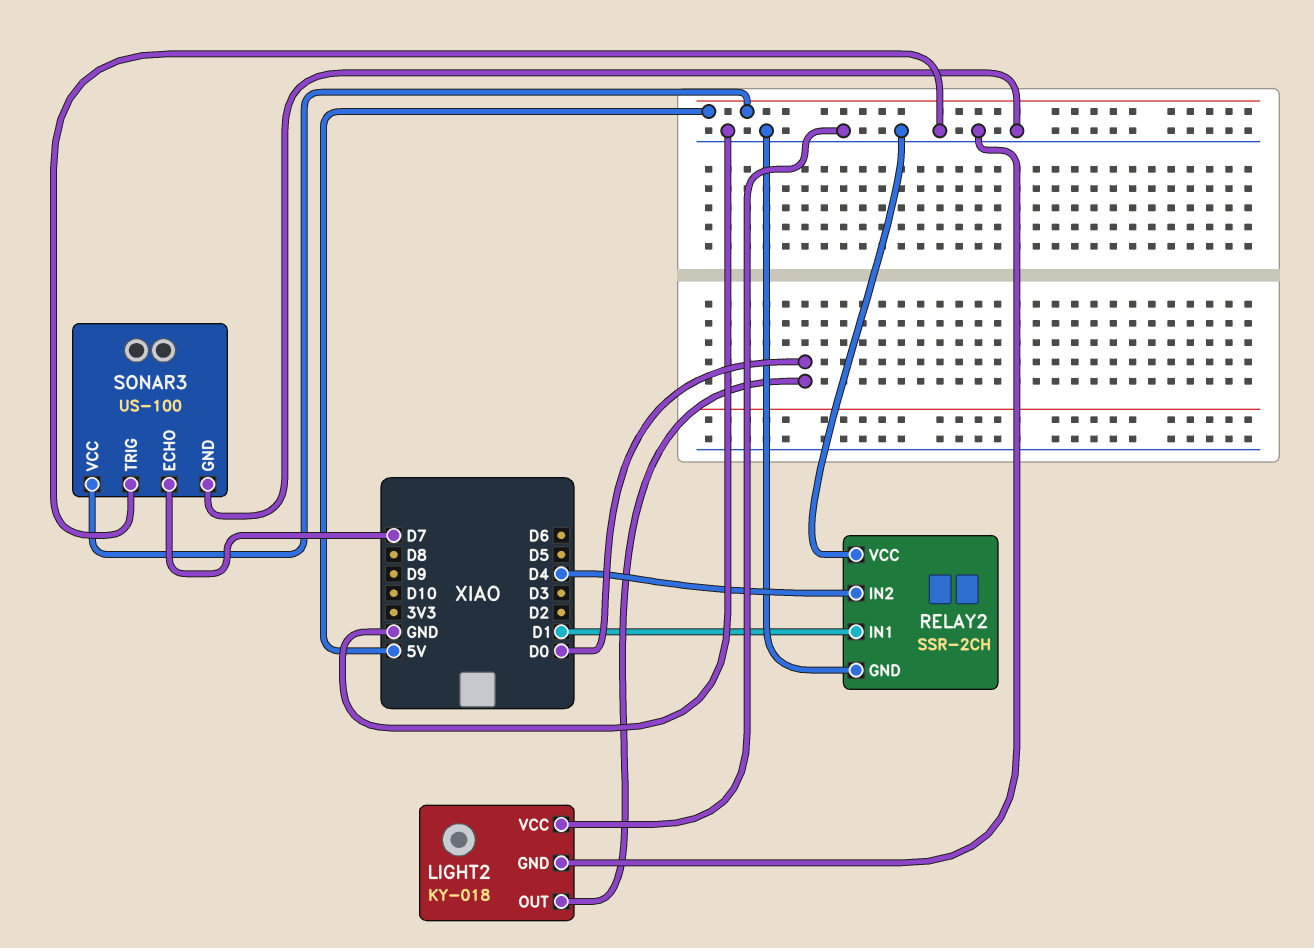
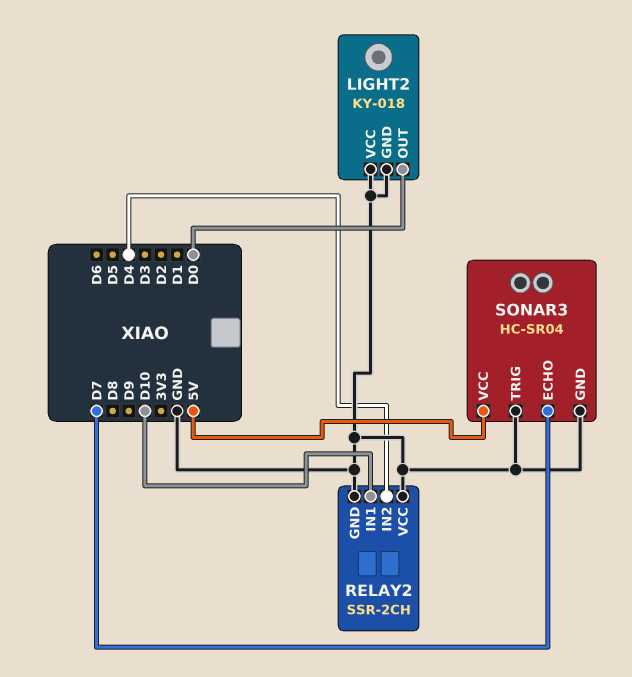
RELAY2 pin IN1: D1 -> D10
SONAR3: US-100 -> HC-SR04

